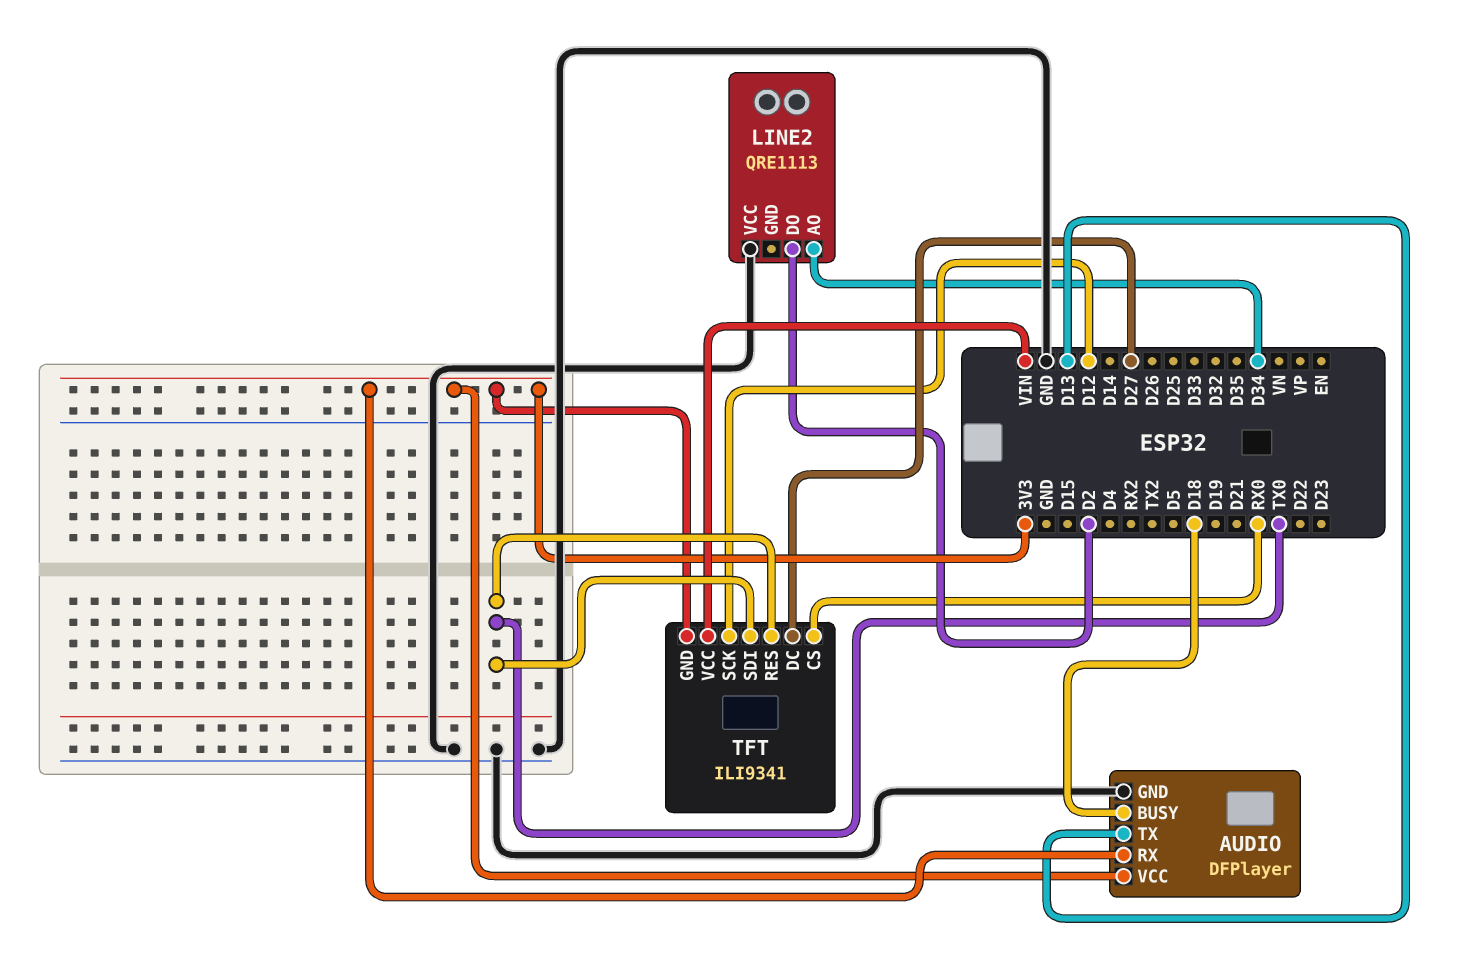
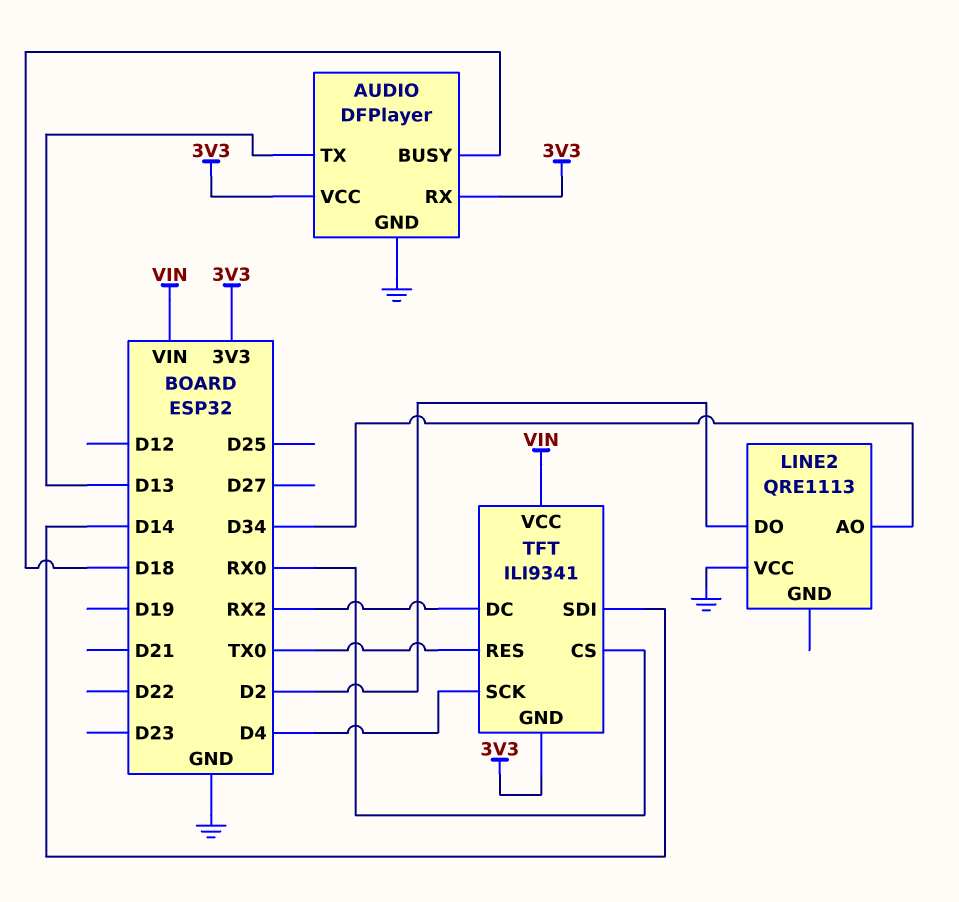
TFT pin DC: D27 -> RX2
TFT pin SCK: D12 -> D4
TFT pin SDI: TX0 -> D14

